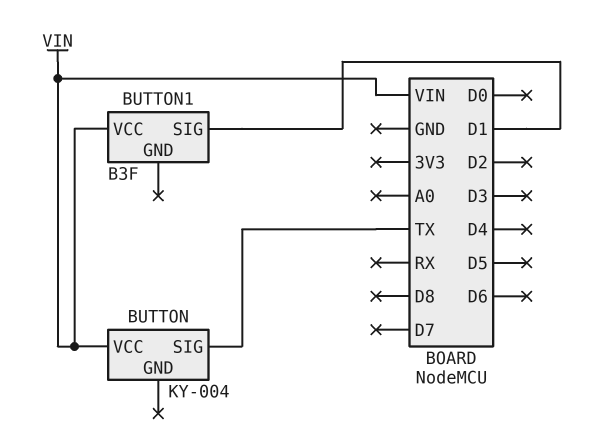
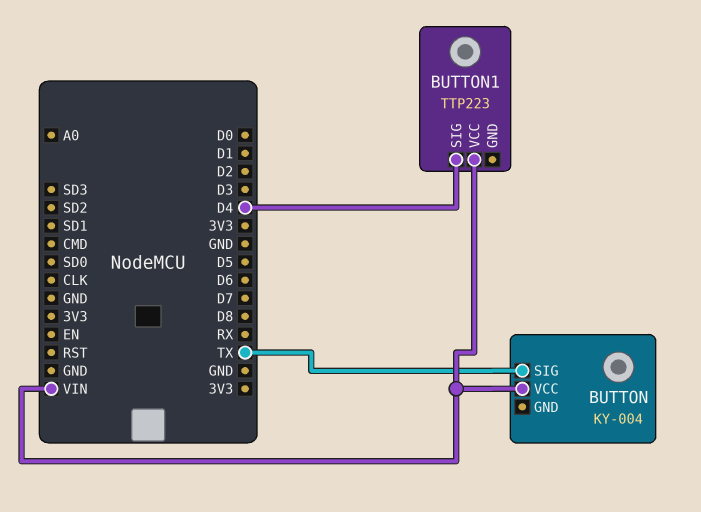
BUTTON1: B3F -> TTP223
BUTTON1 pin SIG: D1 -> D4

